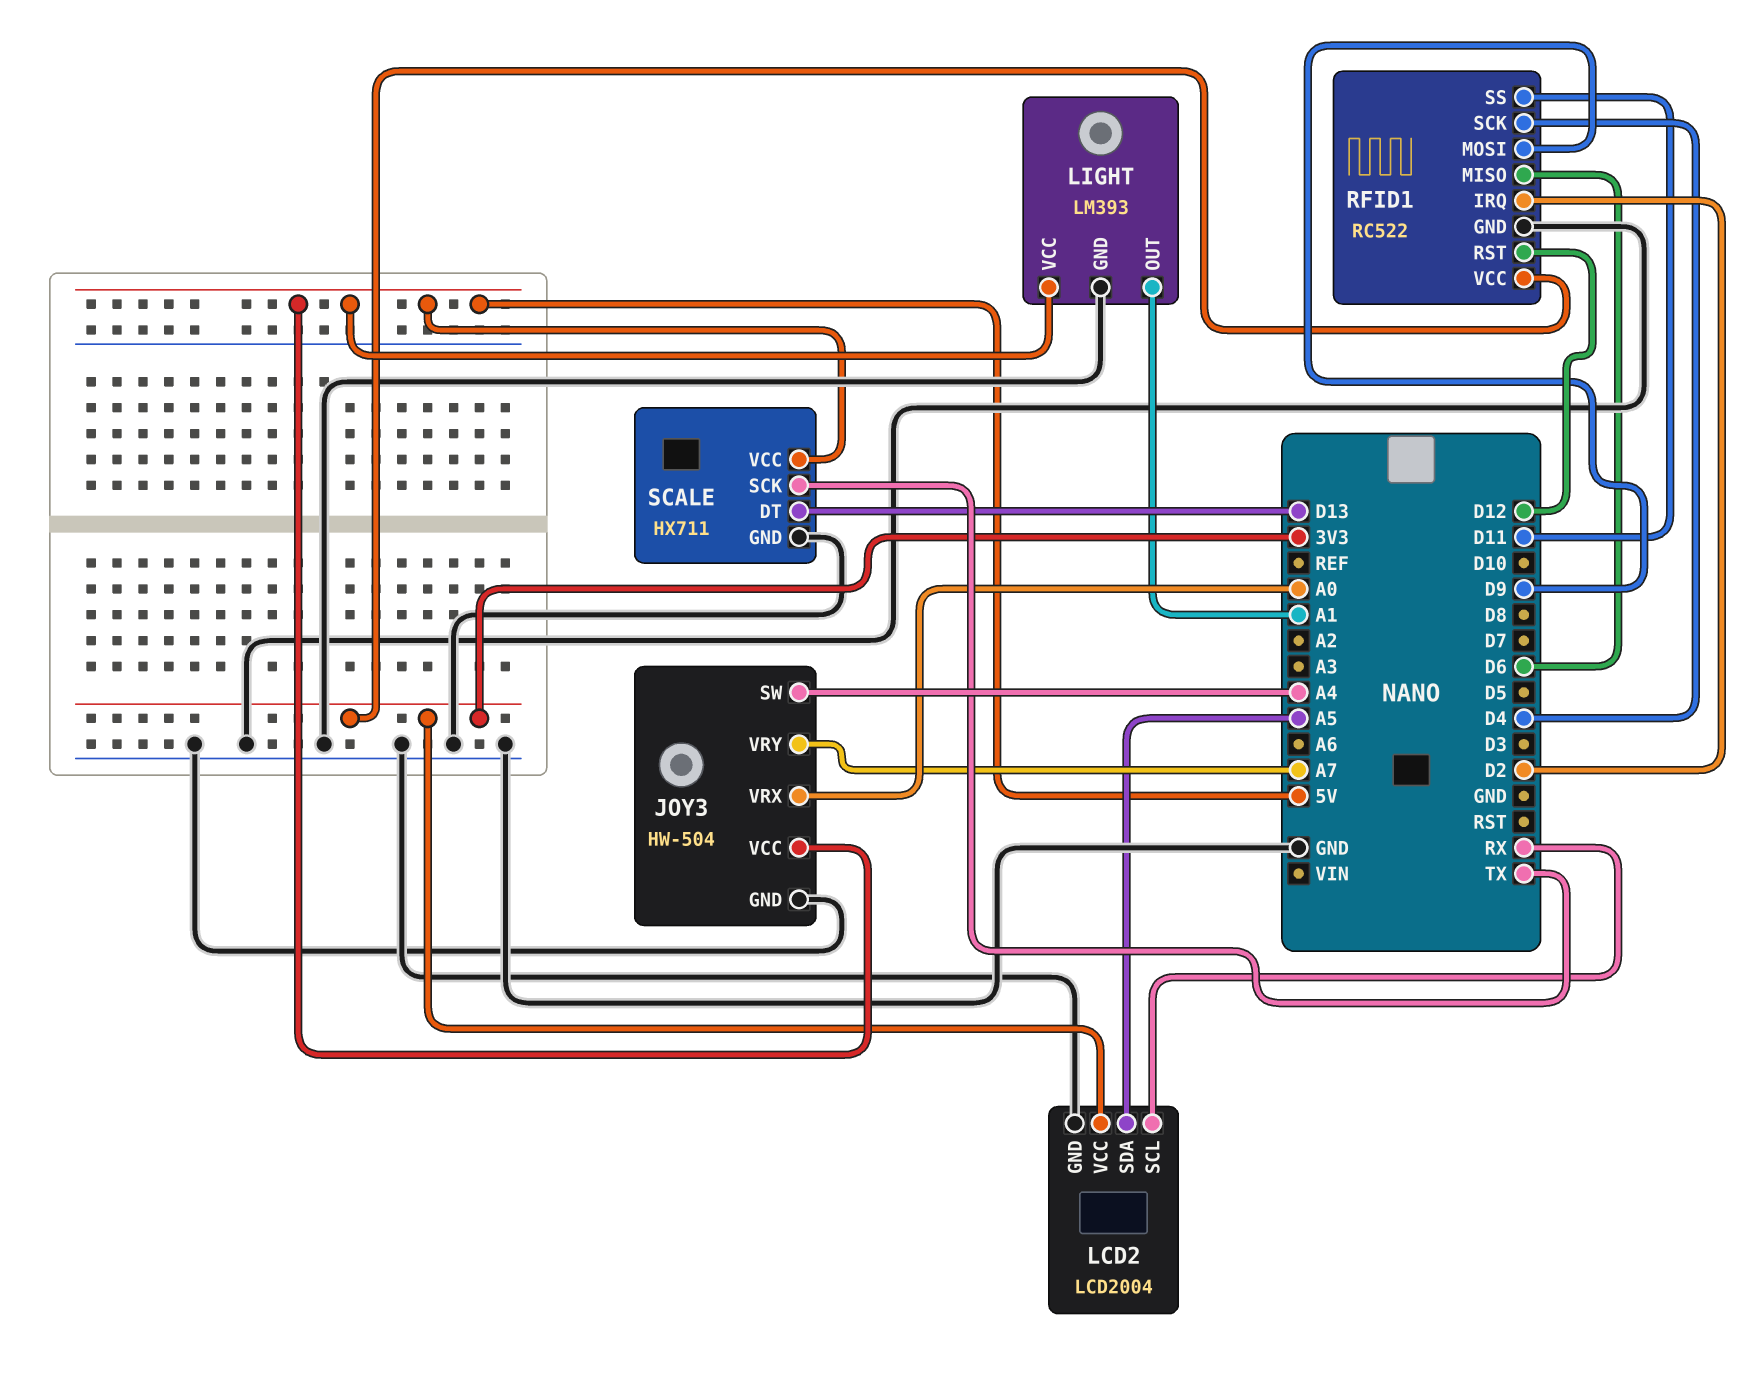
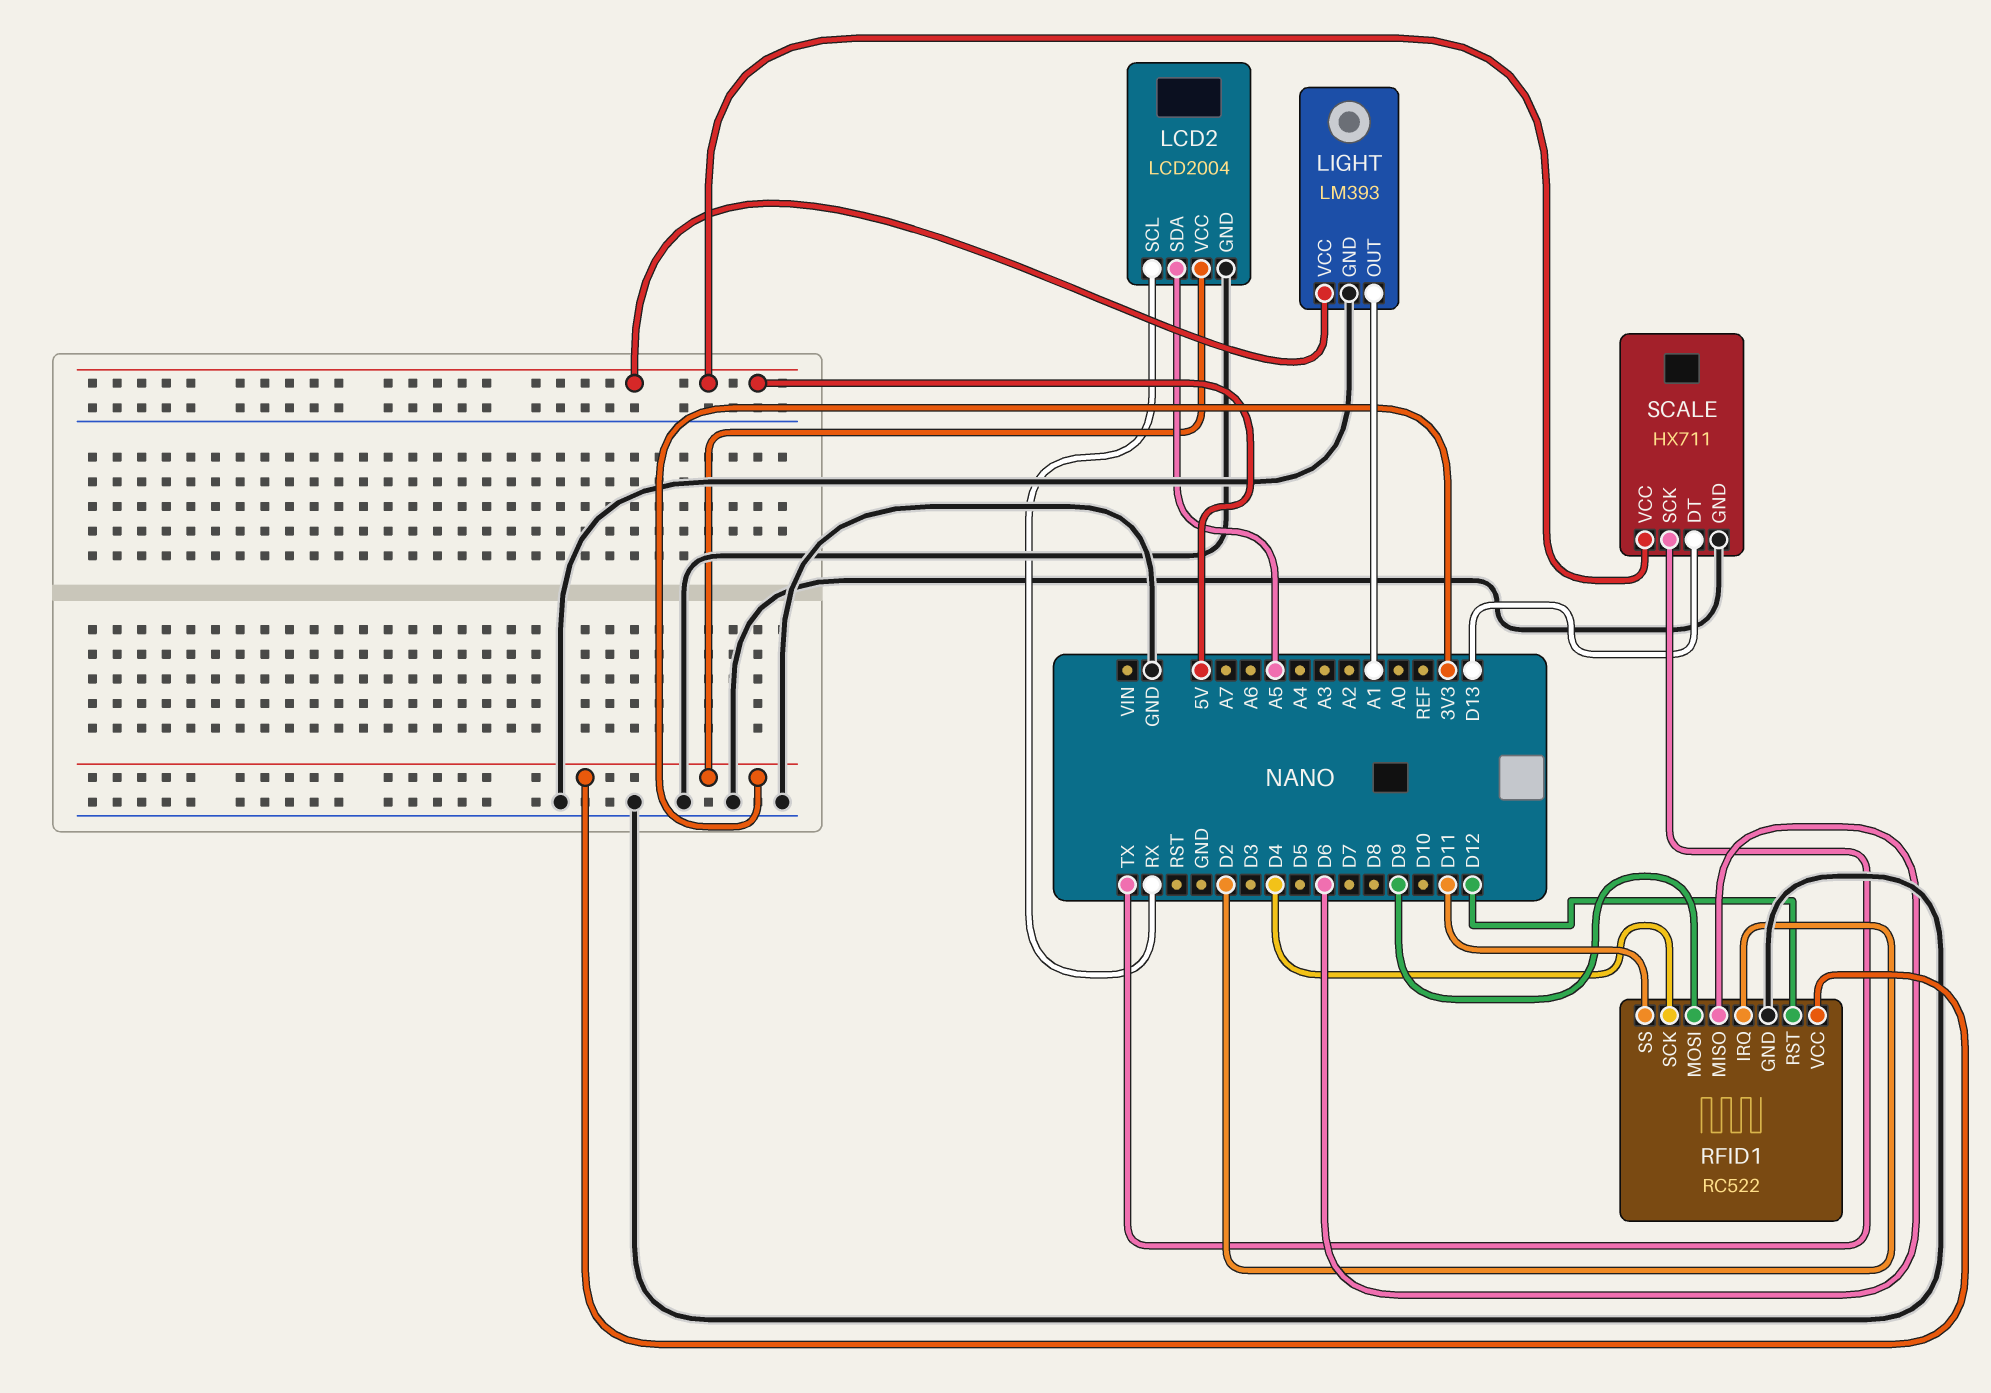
JOY3: HW-504 -> none
JOY3 pin GND: GND -> none
JOY3 pin SW: A4 -> none
JOY3 pin VCC: 5V -> none
JOY3 pin VRX: A0 -> none
JOY3 pin VRY: A7 -> none

